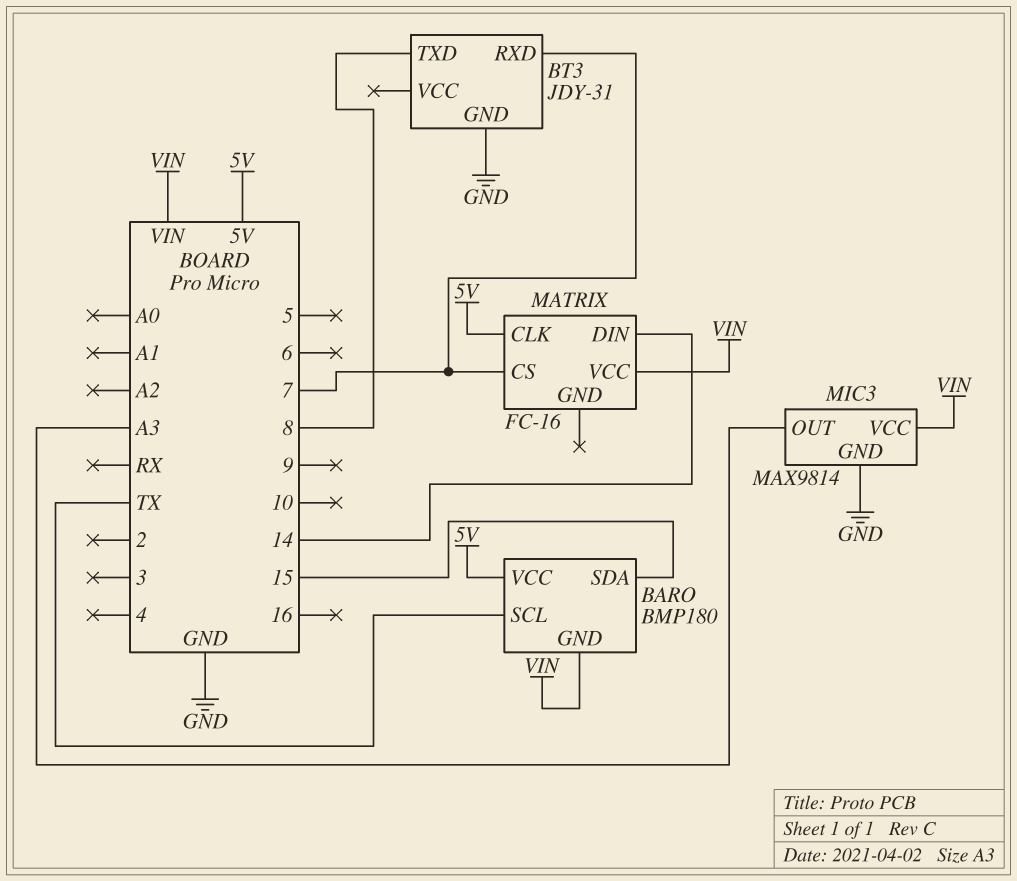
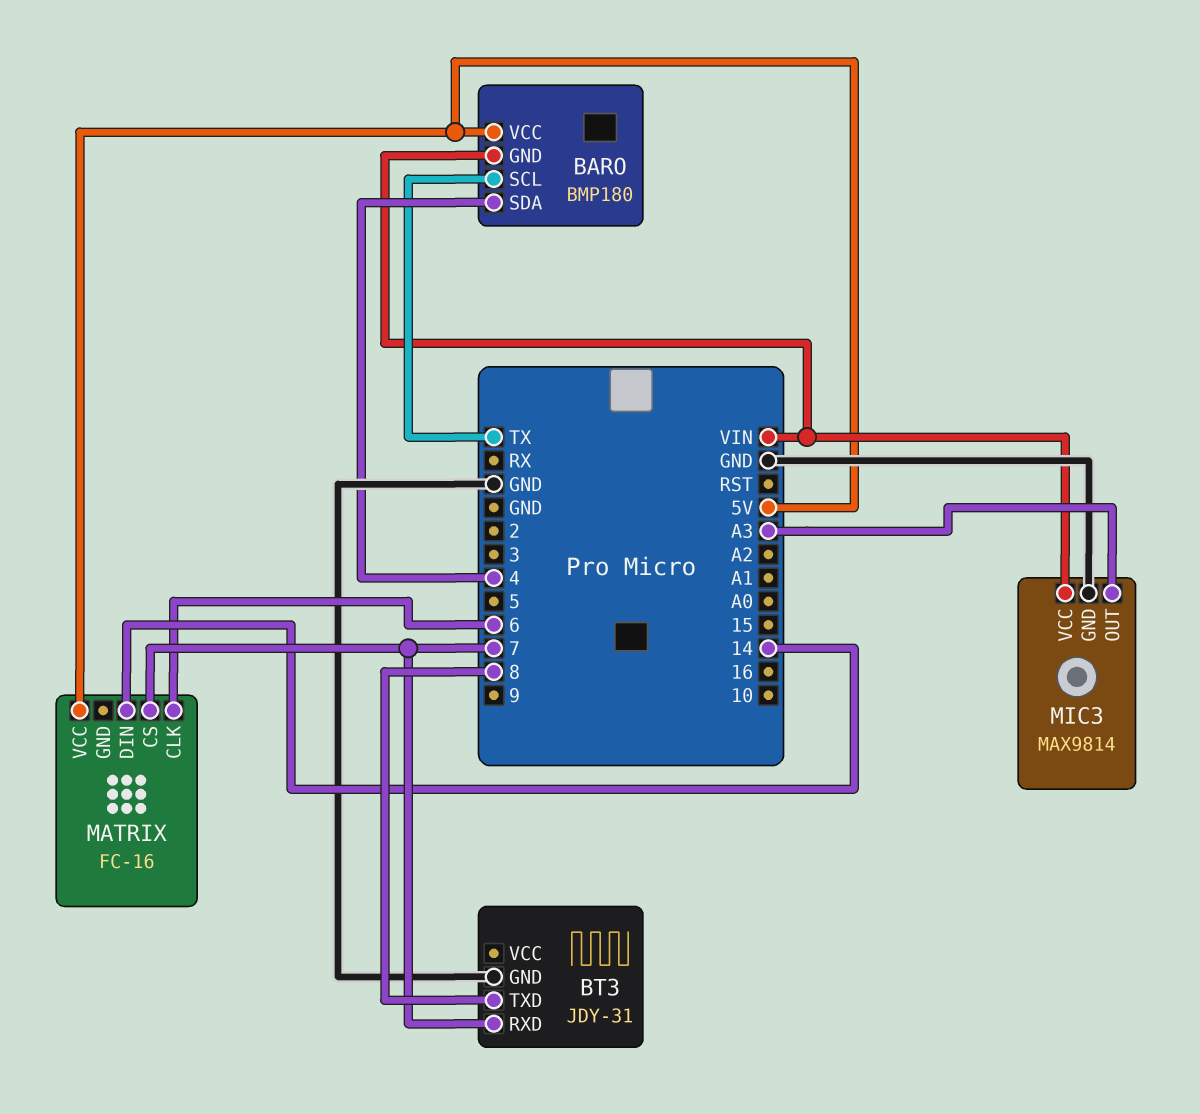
BARO pin SDA: 15 -> 4
MATRIX pin CLK: 5V -> 6
MATRIX pin VCC: VIN -> 5V

